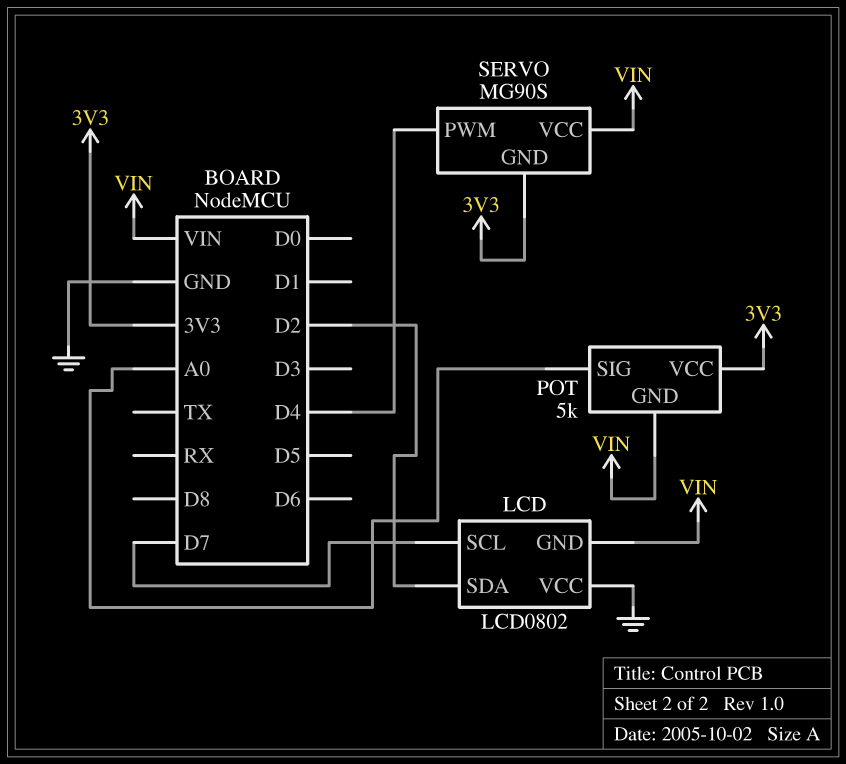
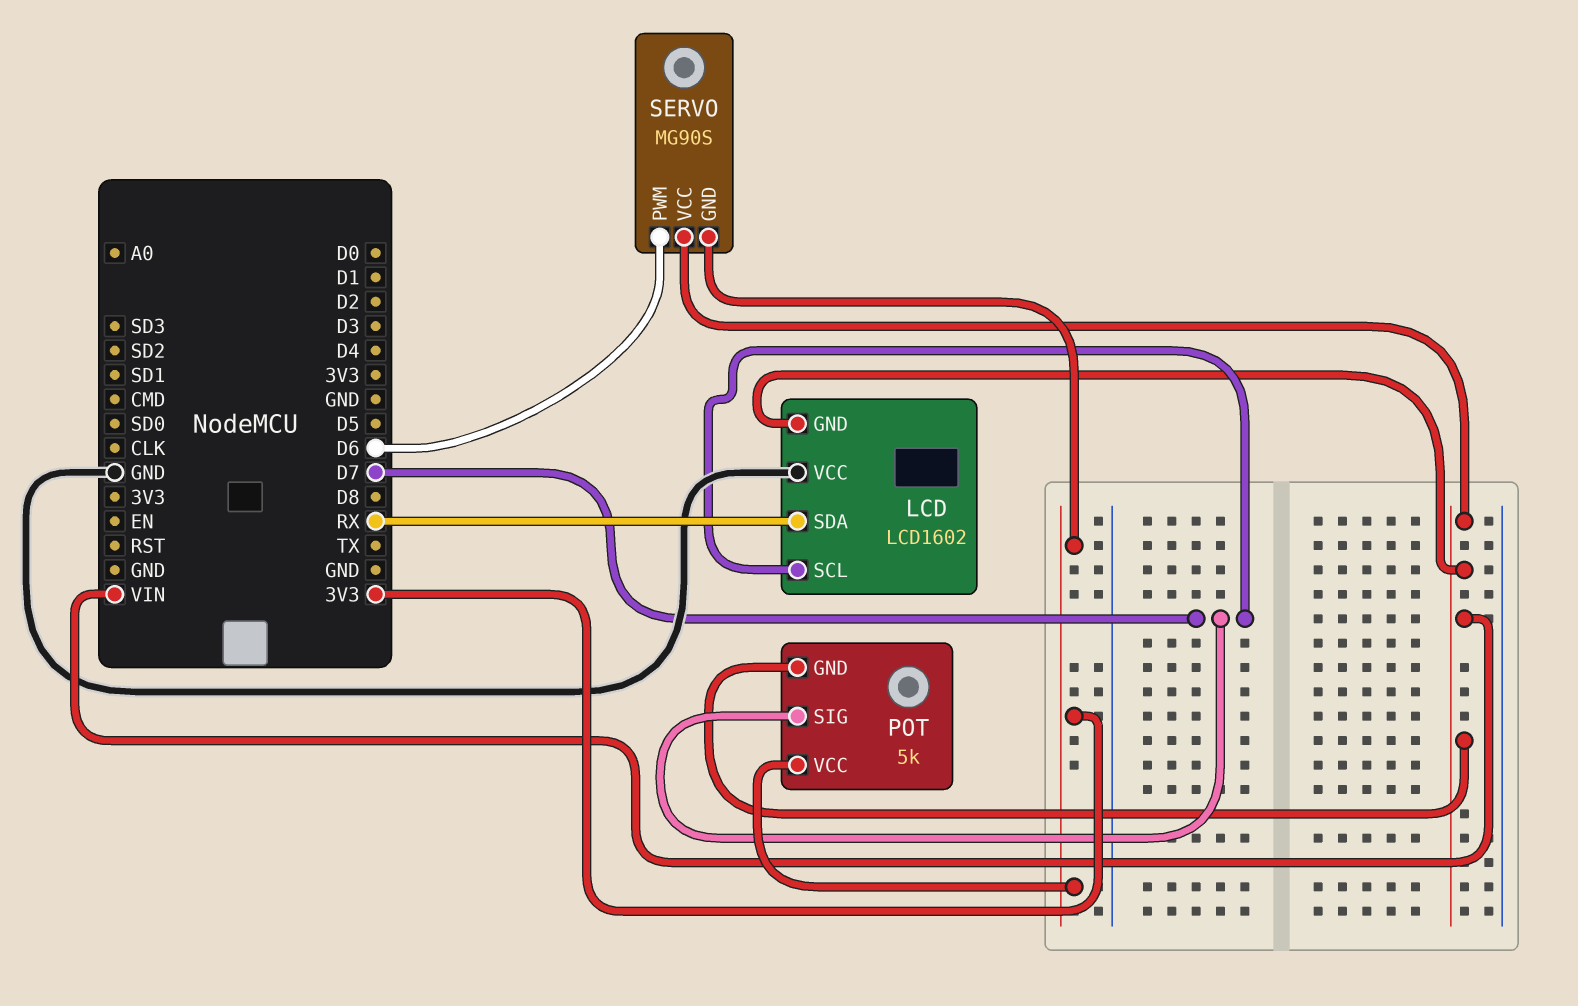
LCD: LCD0802 -> LCD1602
LCD pin SDA: D2 -> RX
POT pin SIG: A0 -> D7
SERVO pin PWM: D4 -> D6

